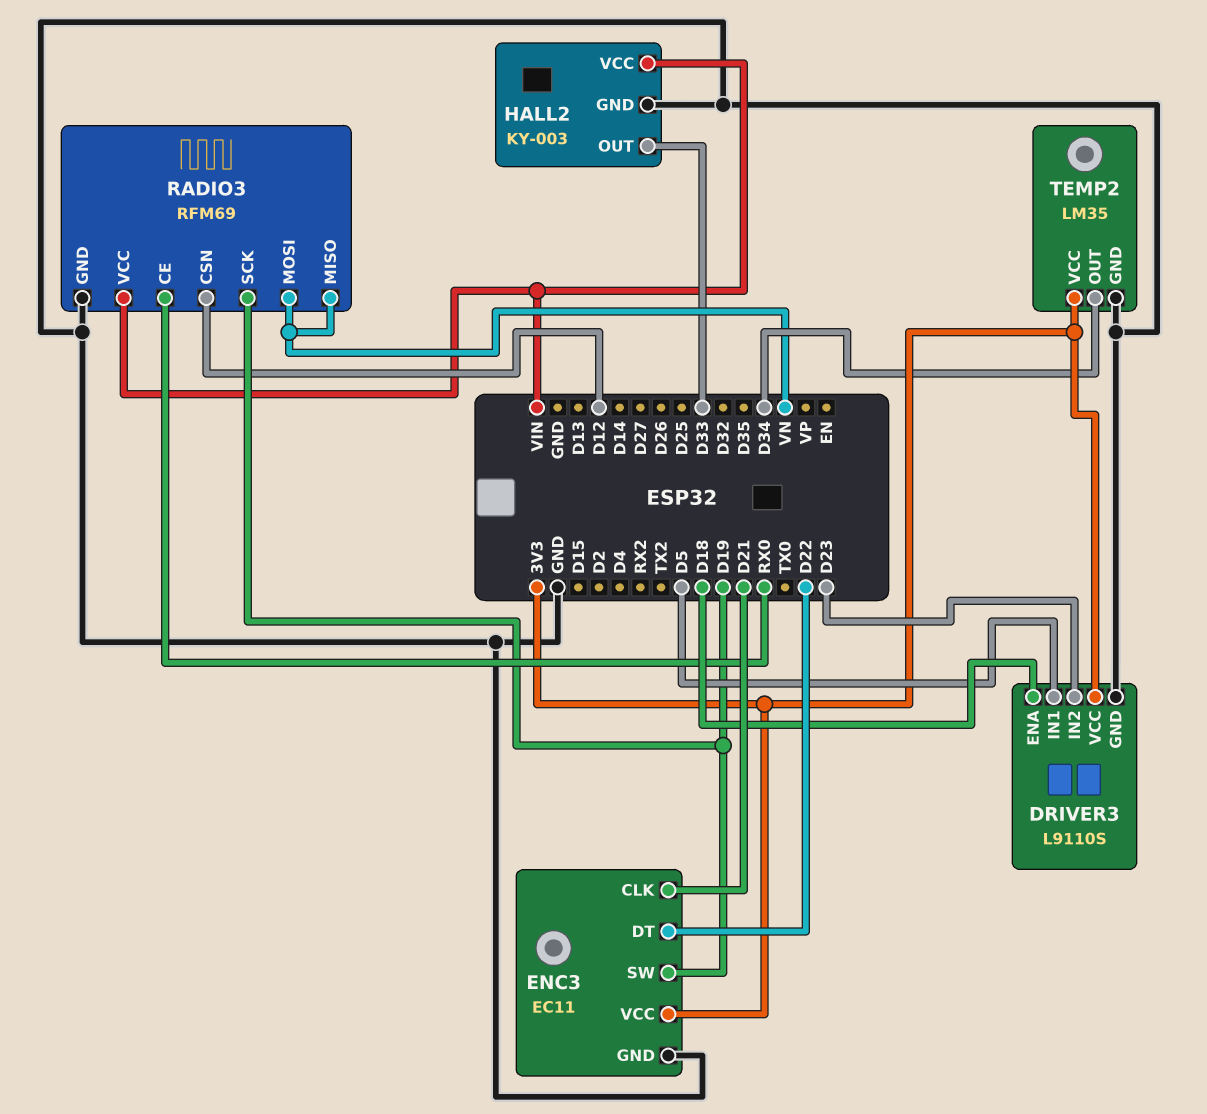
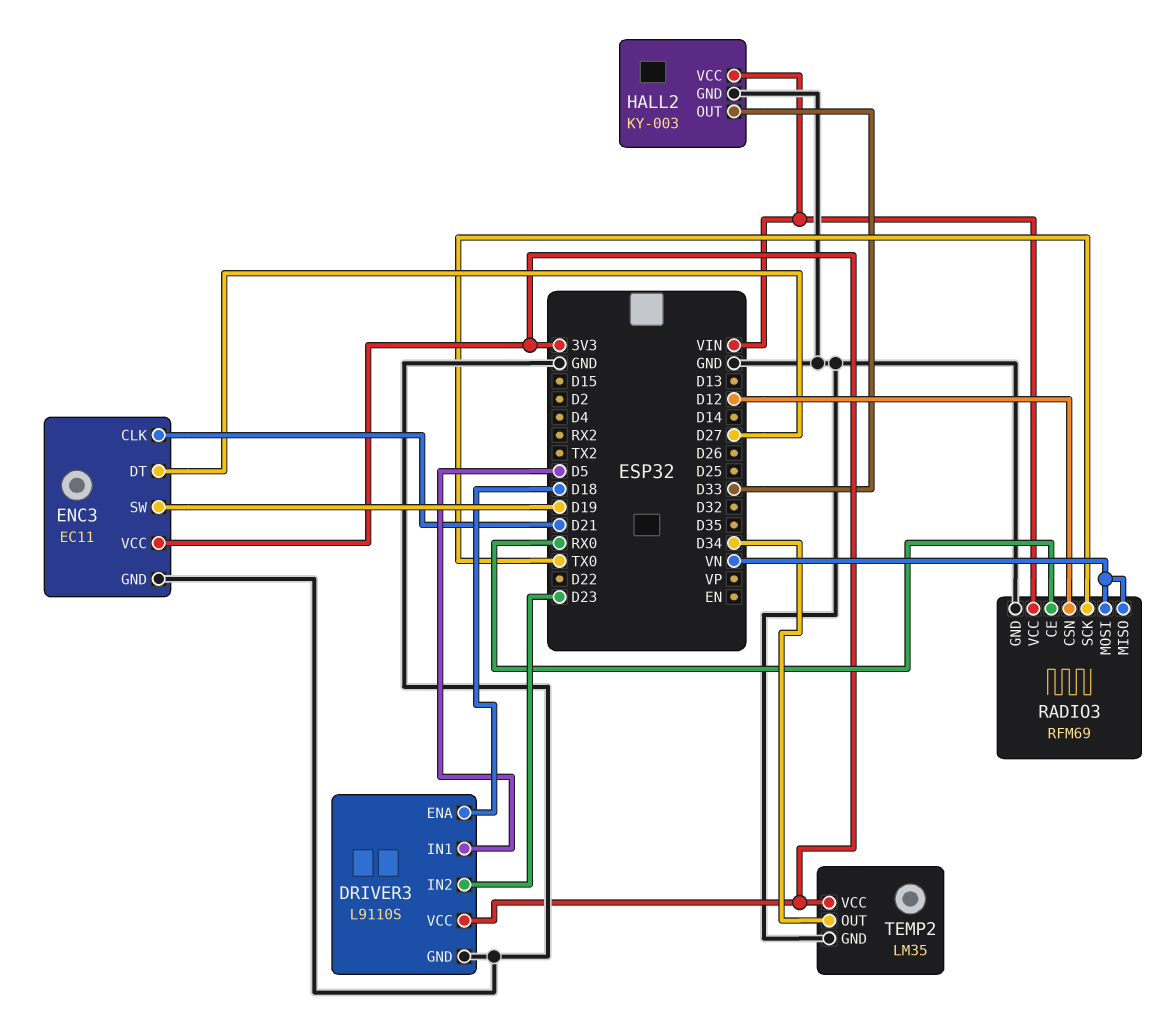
ENC3 pin DT: D22 -> D27
RADIO3 pin SCK: D19 -> TX0

